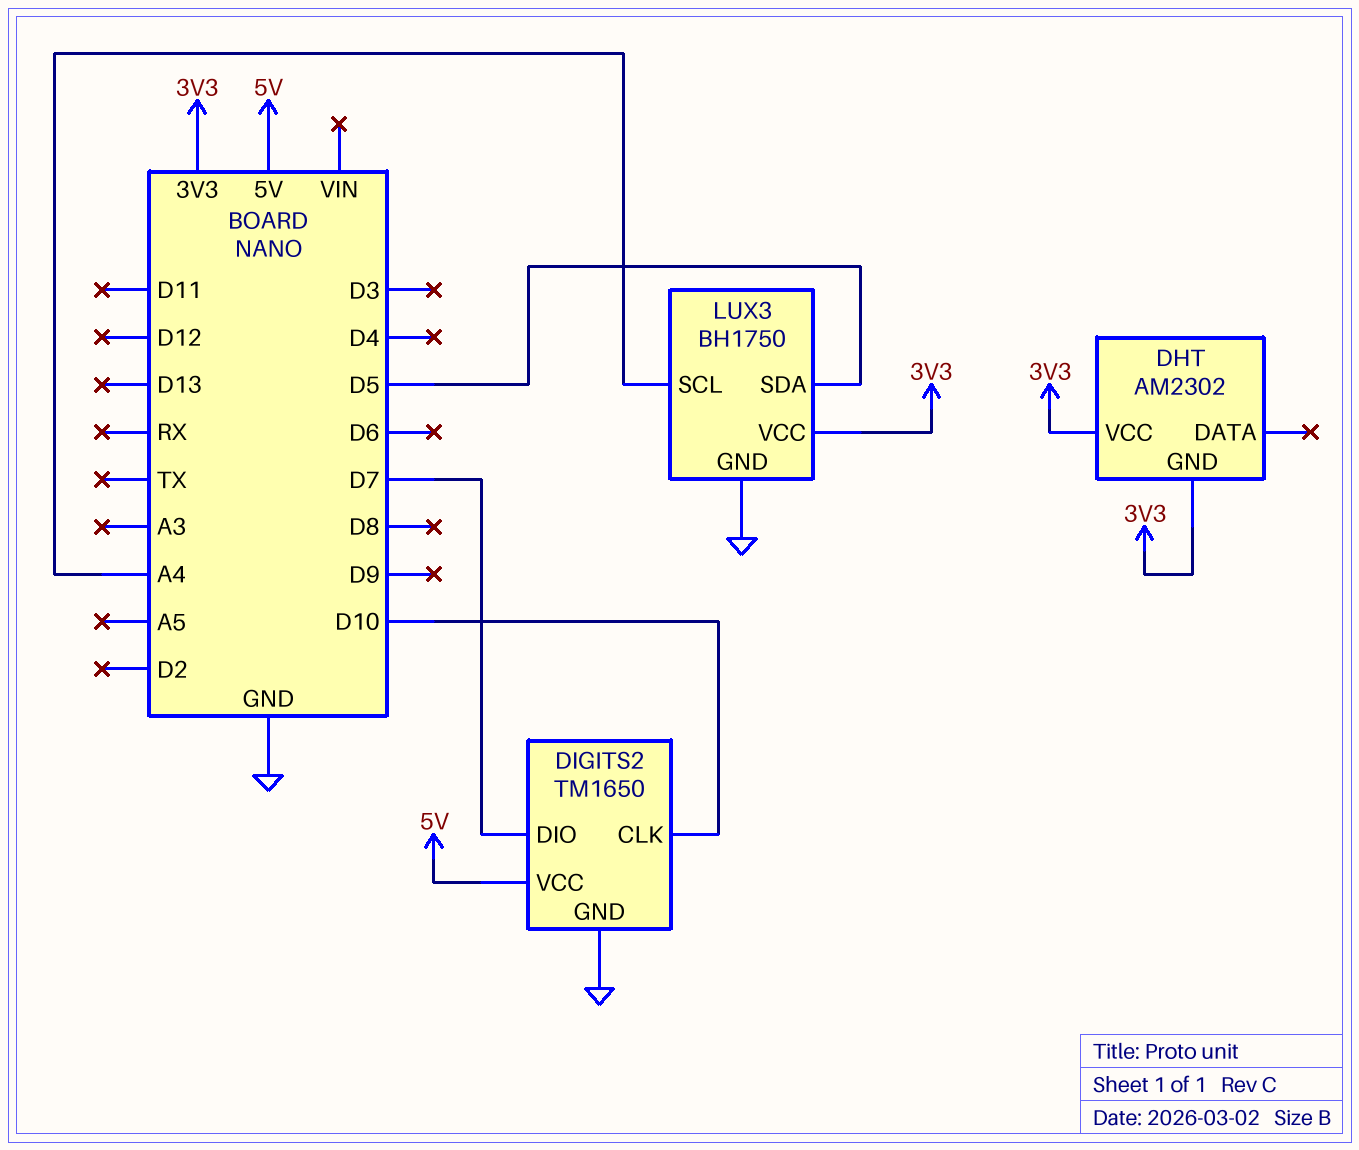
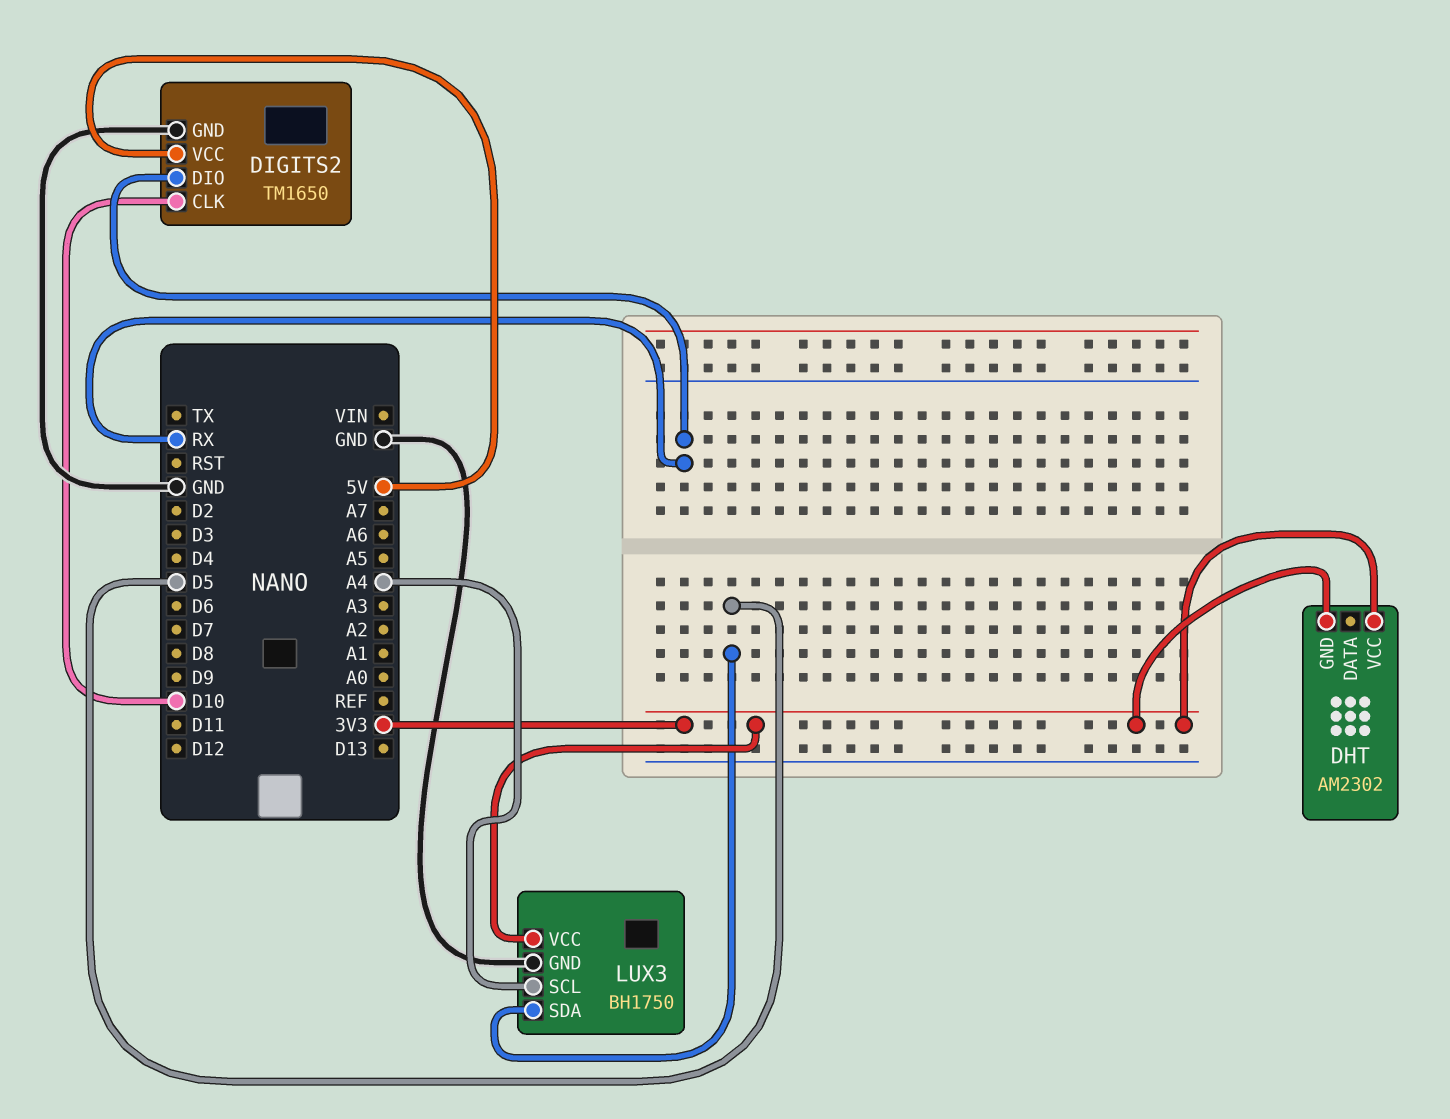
DIGITS2 pin DIO: D7 -> RX

